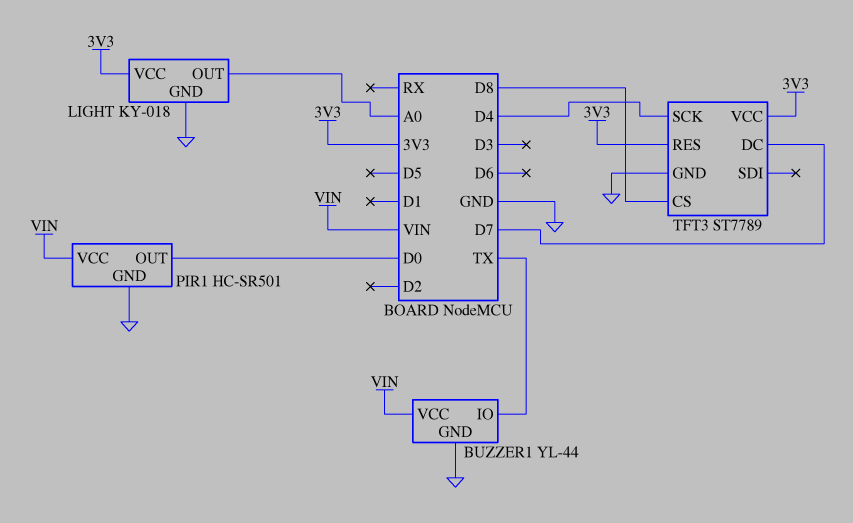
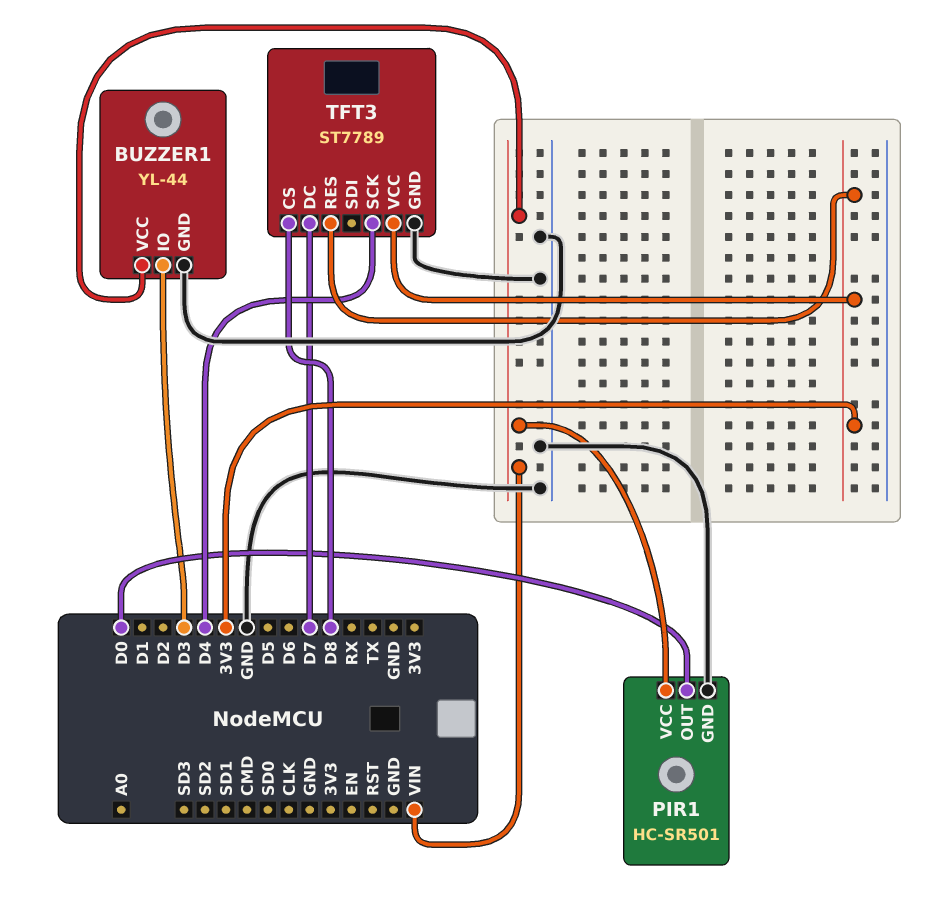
BUZZER1 pin IO: TX -> D3
LIGHT: KY-018 -> none
LIGHT pin GND: GND -> none
LIGHT pin OUT: A0 -> none
LIGHT pin VCC: 3V3 -> none

